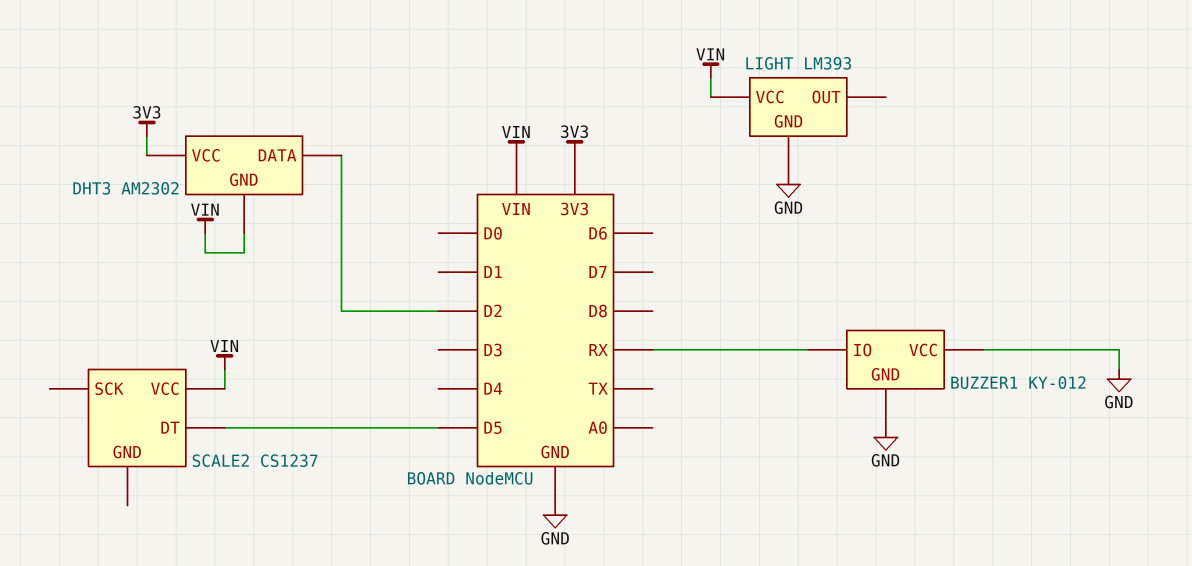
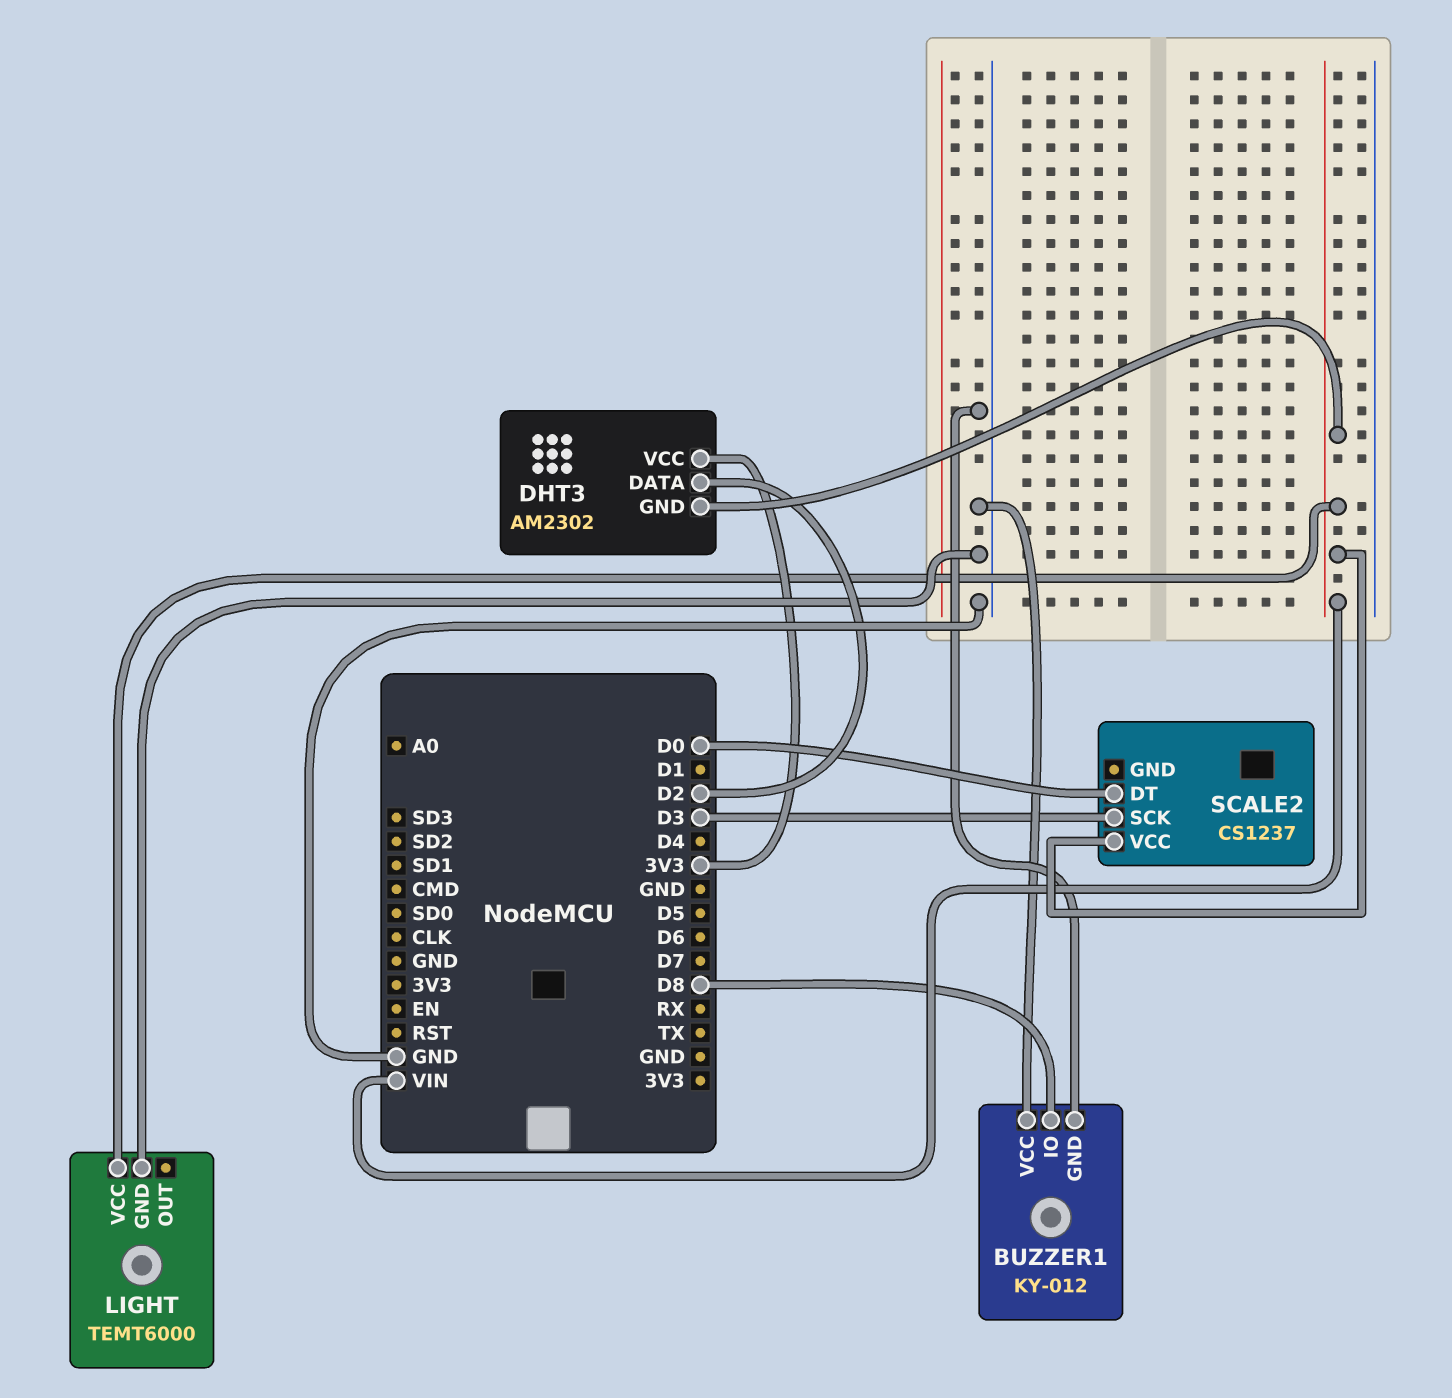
BUZZER1 pin IO: RX -> D8
LIGHT: LM393 -> TEMT6000
SCALE2 pin DT: D5 -> D0
SCALE2 pin SCK: none -> D3

